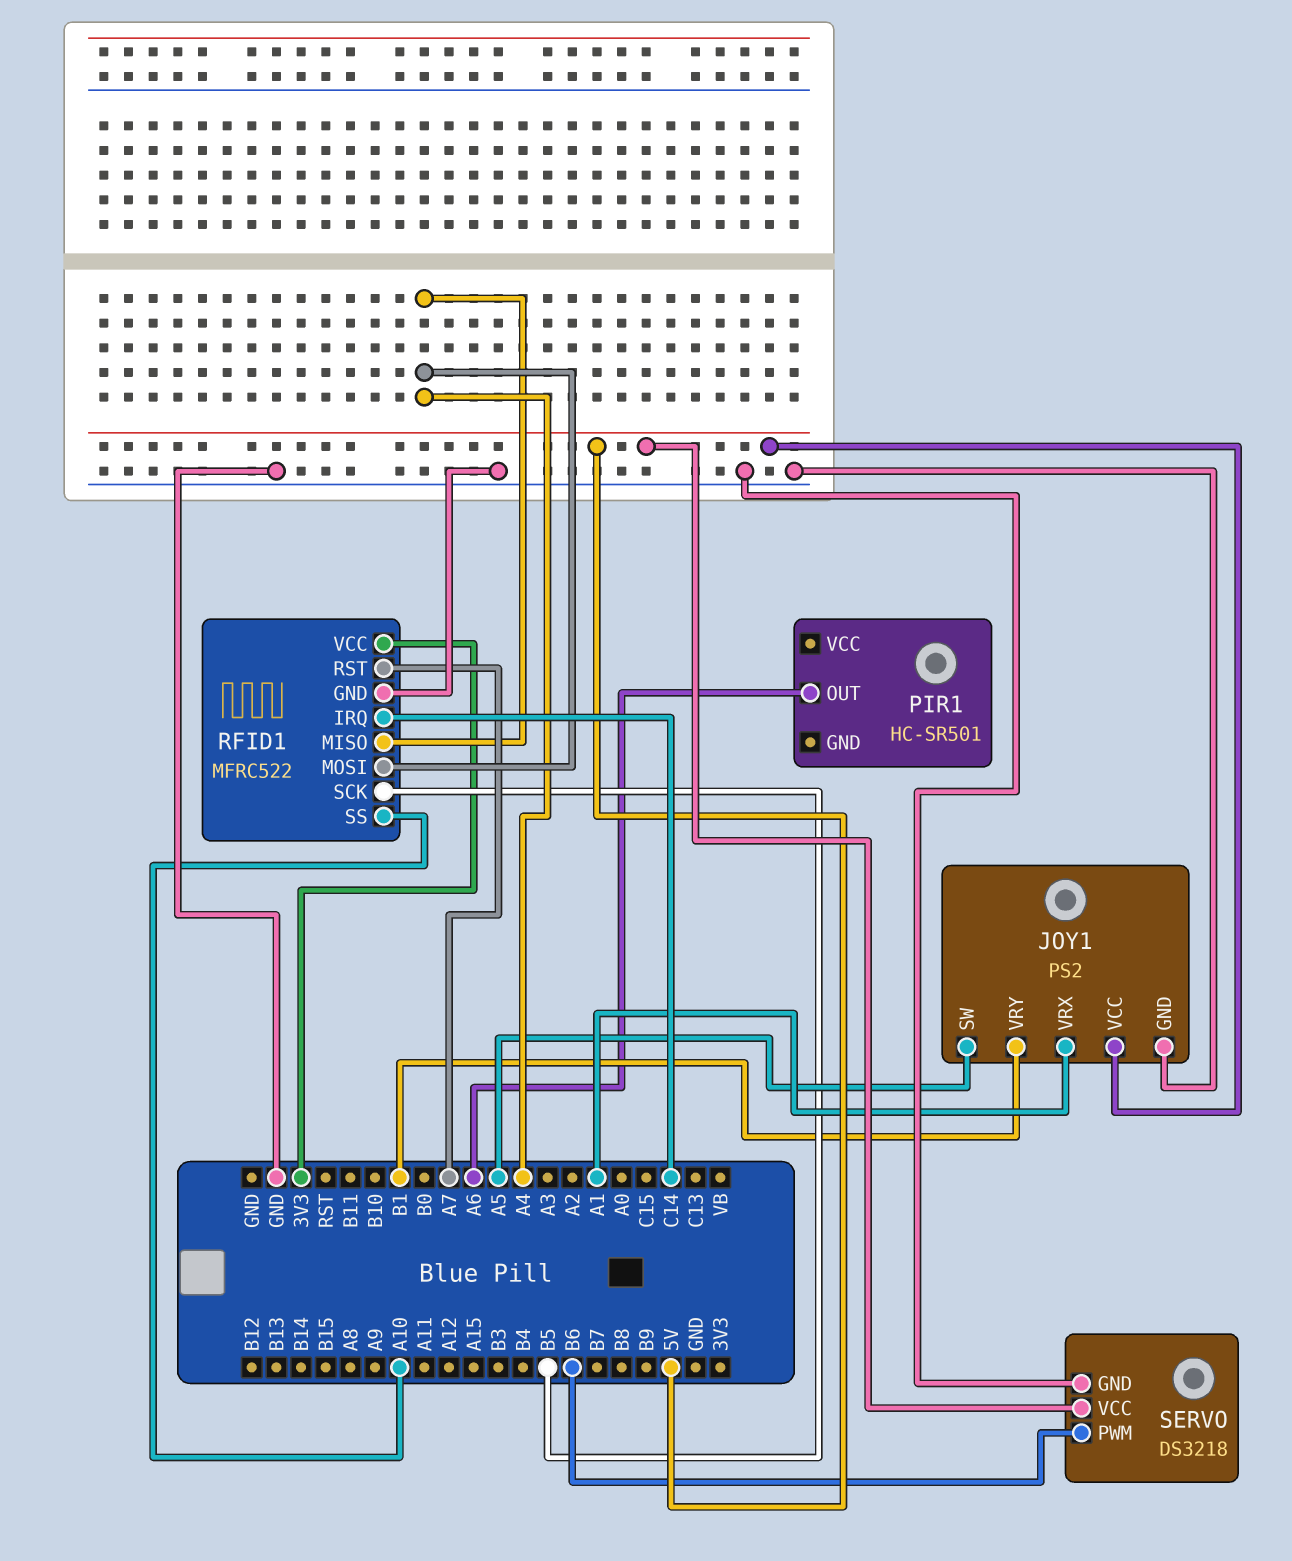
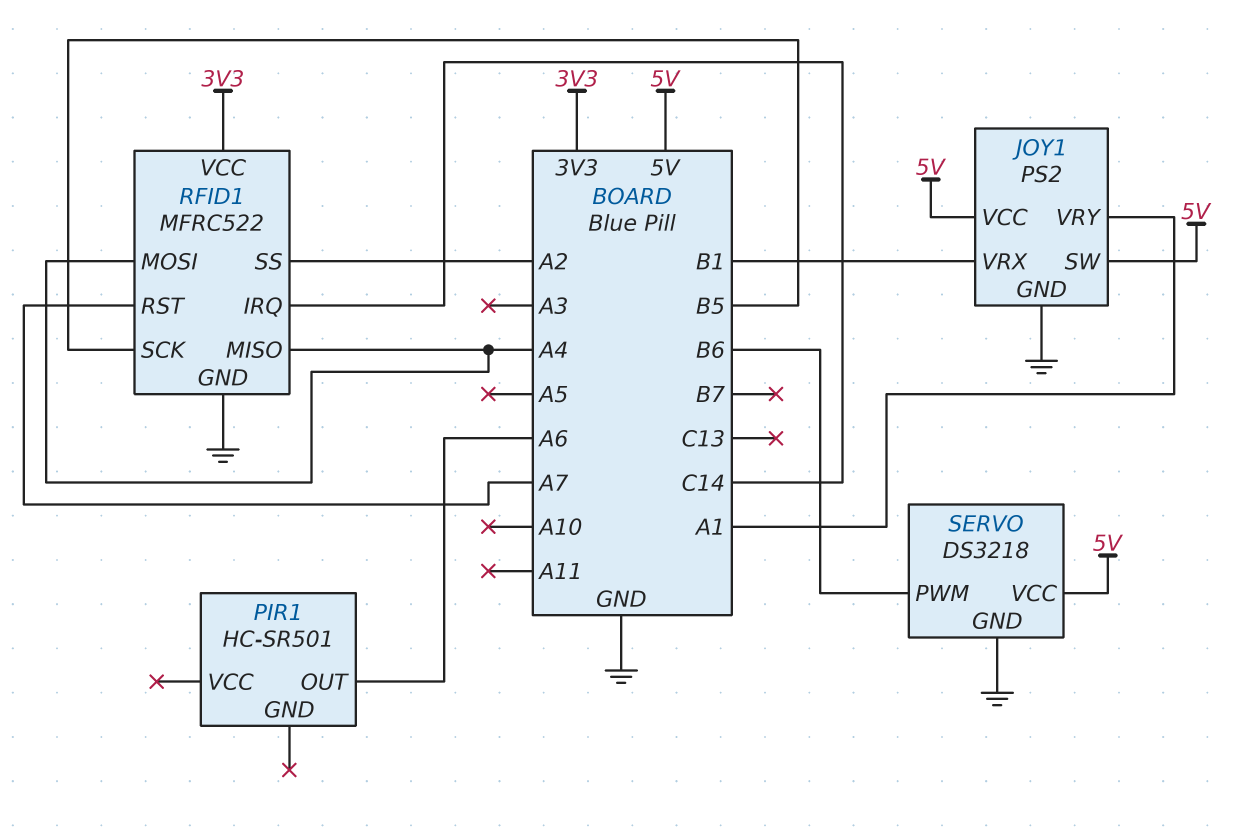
JOY1 pin SW: A5 -> 5V
JOY1 pin VRX: A1 -> B1
JOY1 pin VRY: B1 -> A1
RFID1 pin SS: A10 -> A2

